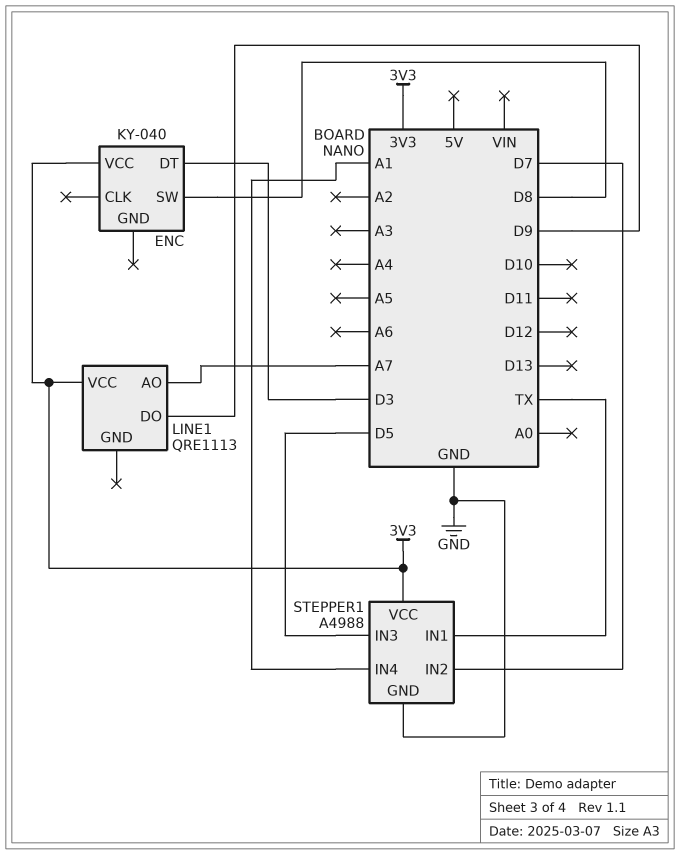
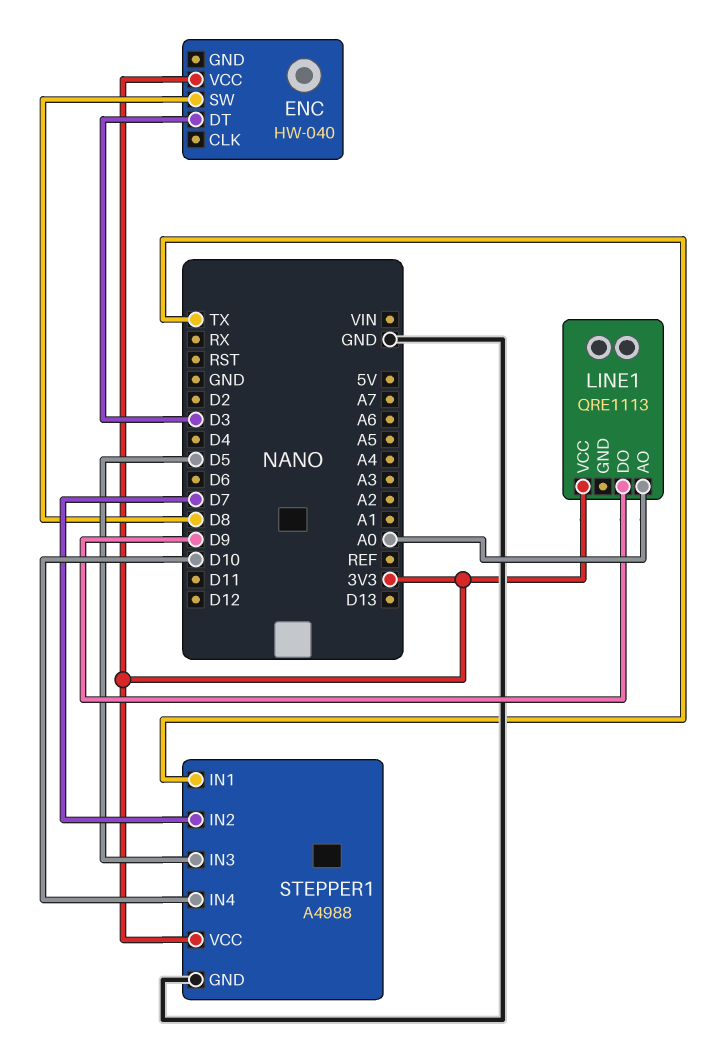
ENC: KY-040 -> HW-040
LINE1 pin AO: A7 -> A0
STEPPER1 pin IN4: A1 -> D10

